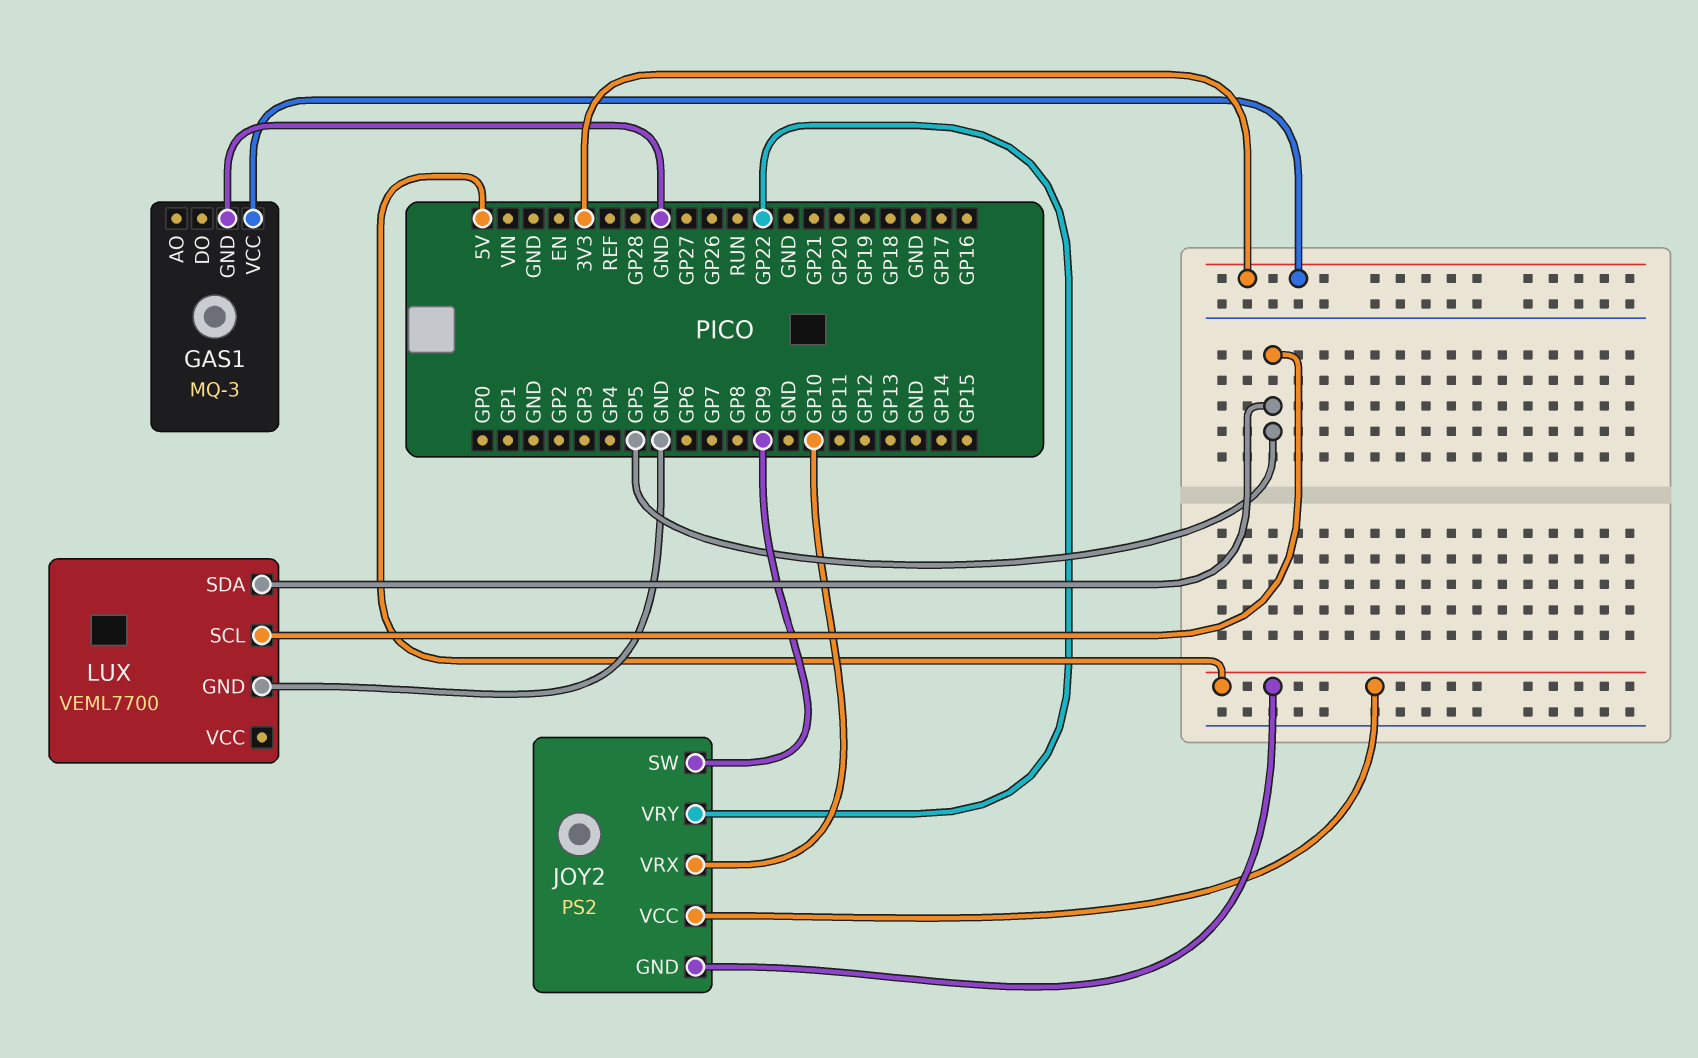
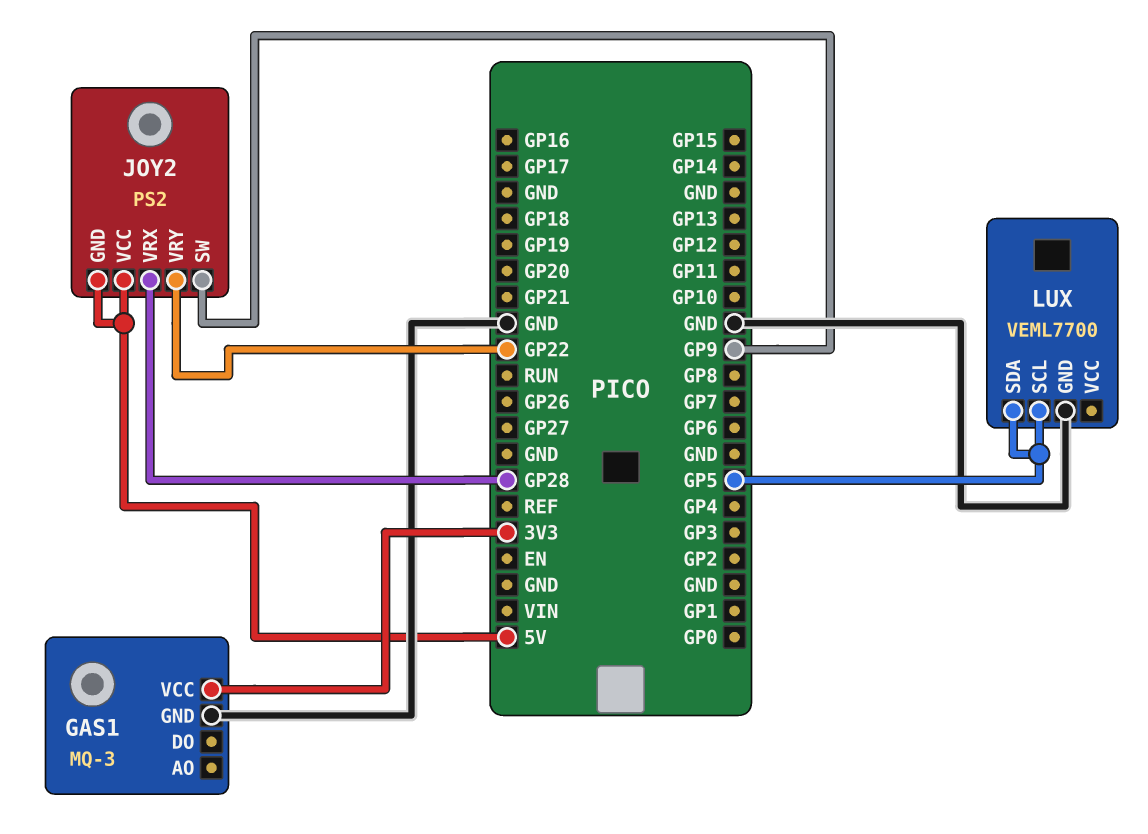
JOY2 pin VRX: GP10 -> GP28

